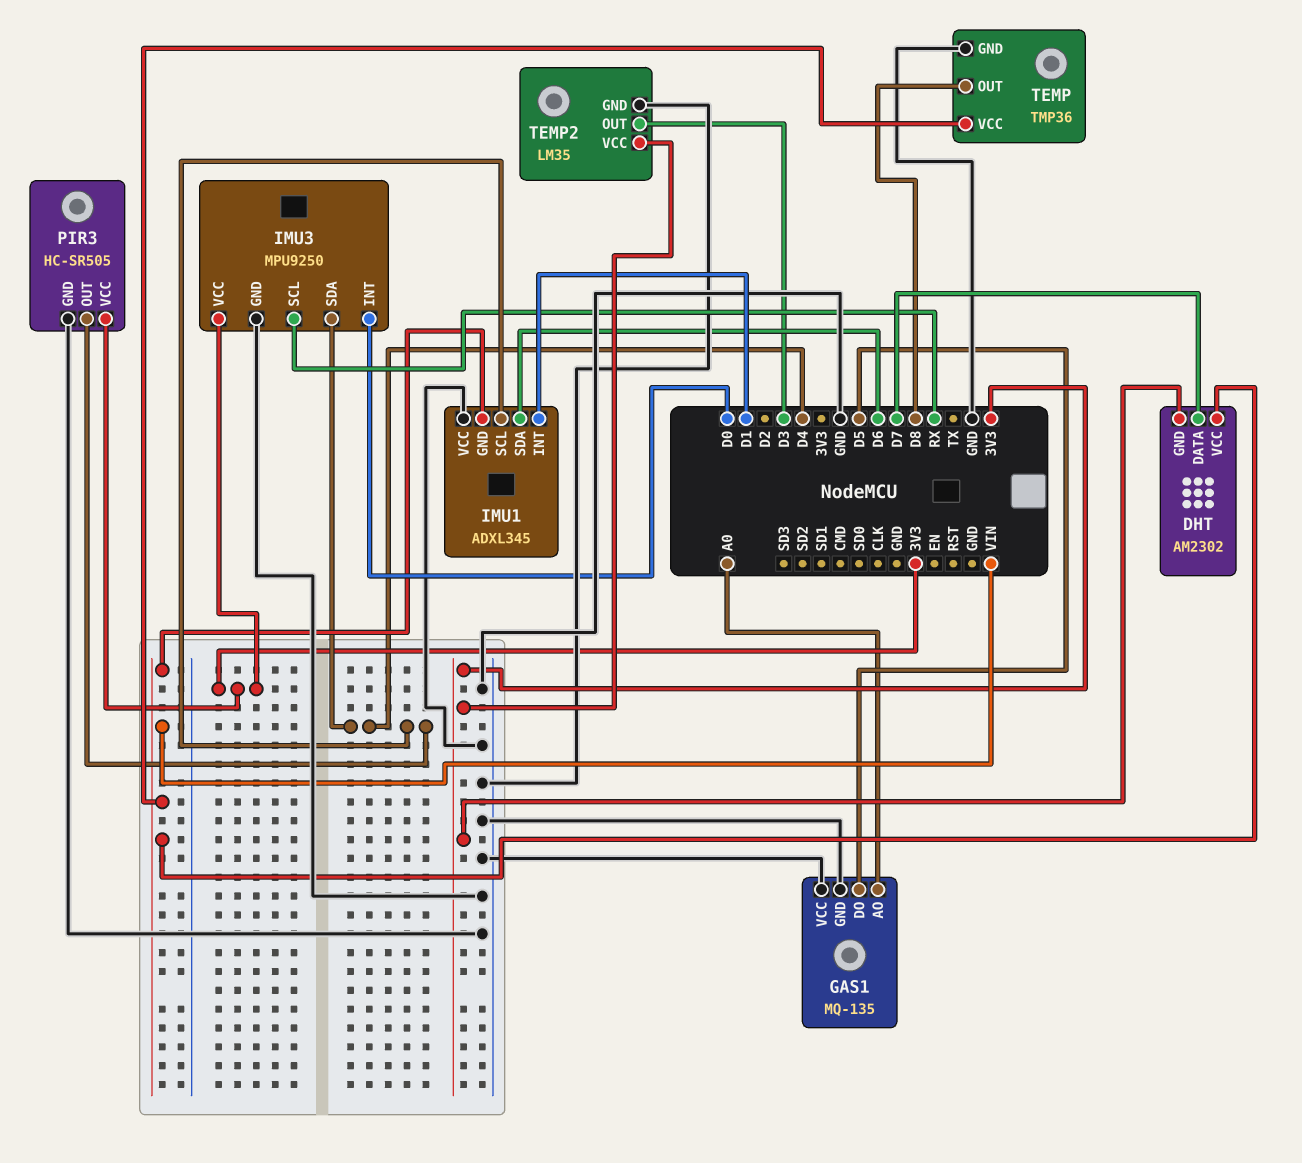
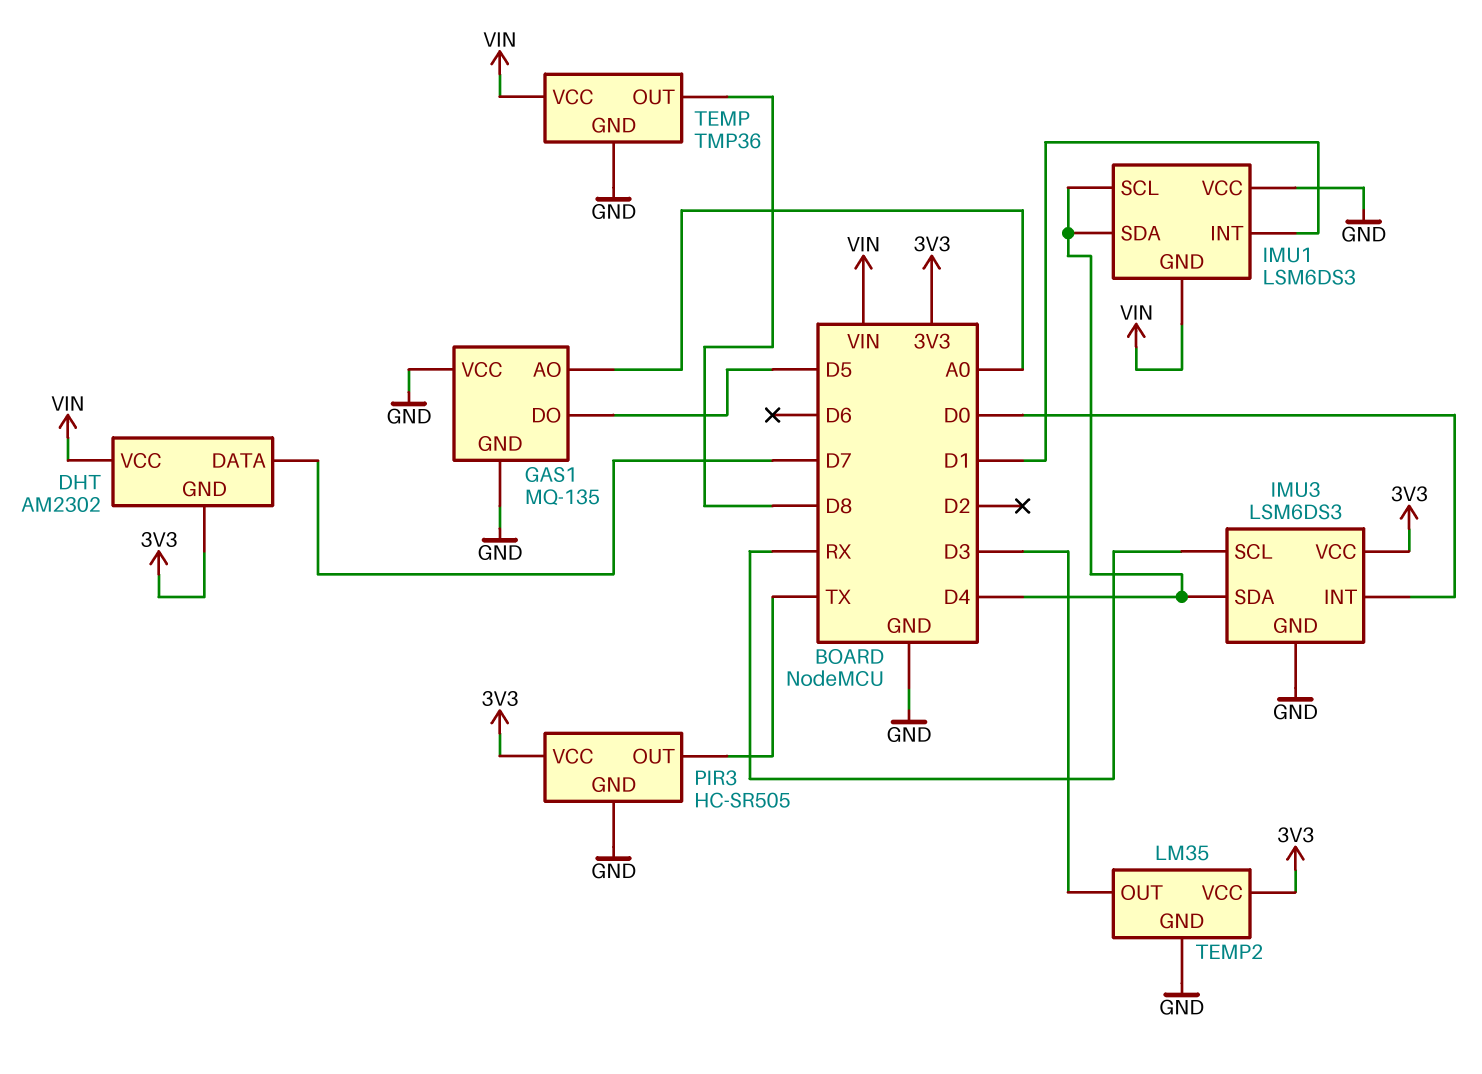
IMU1: ADXL345 -> LSM6DS3
IMU1 pin SDA: D6 -> D4
IMU3: MPU9250 -> LSM6DS3
PIR3 pin OUT: D4 -> TX

